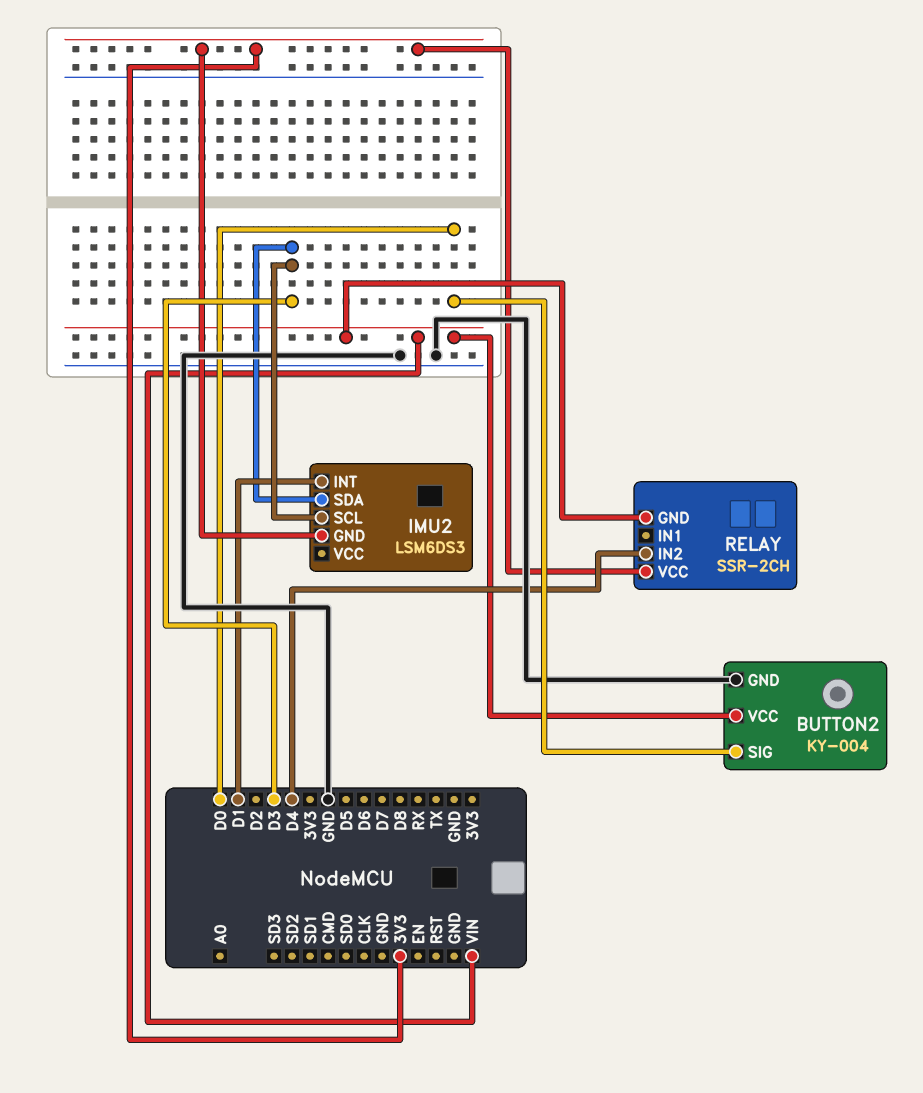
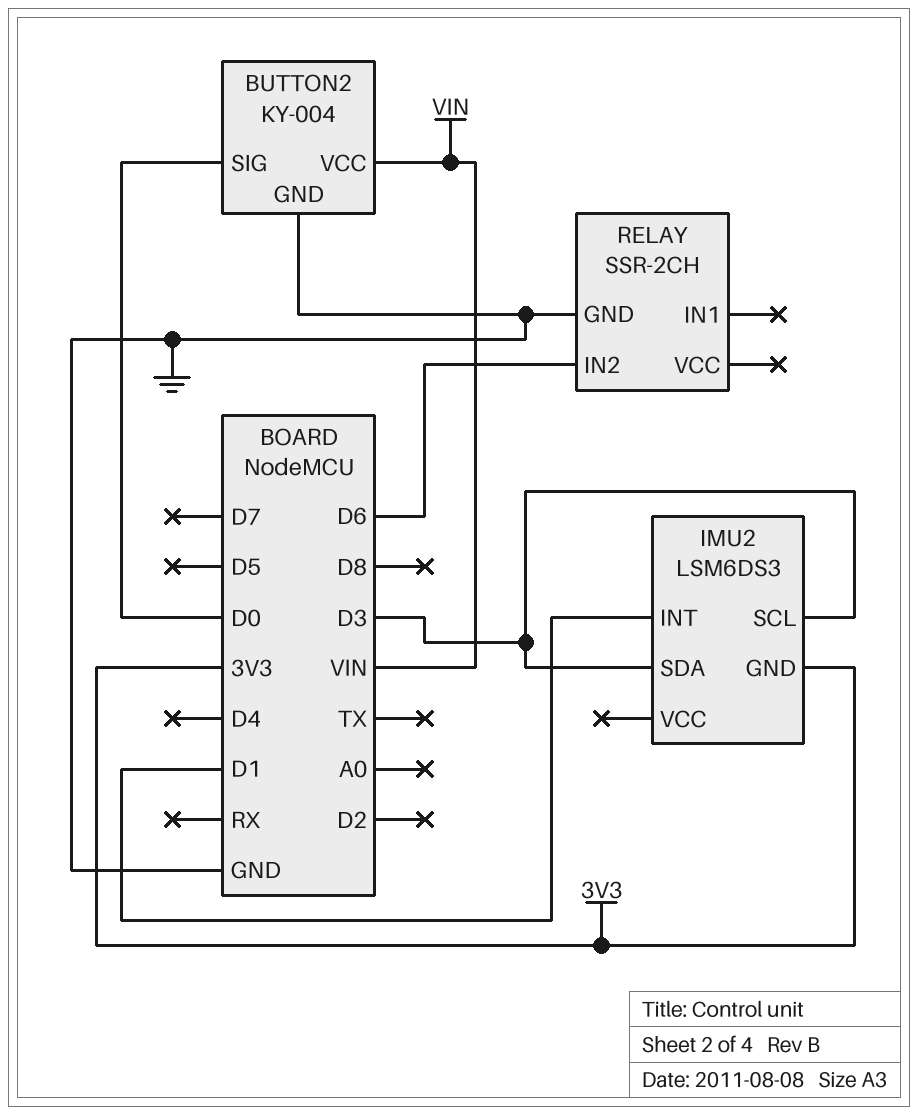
RELAY pin GND: VIN -> GND
RELAY pin IN2: D4 -> D6
RELAY pin VCC: 3V3 -> none

